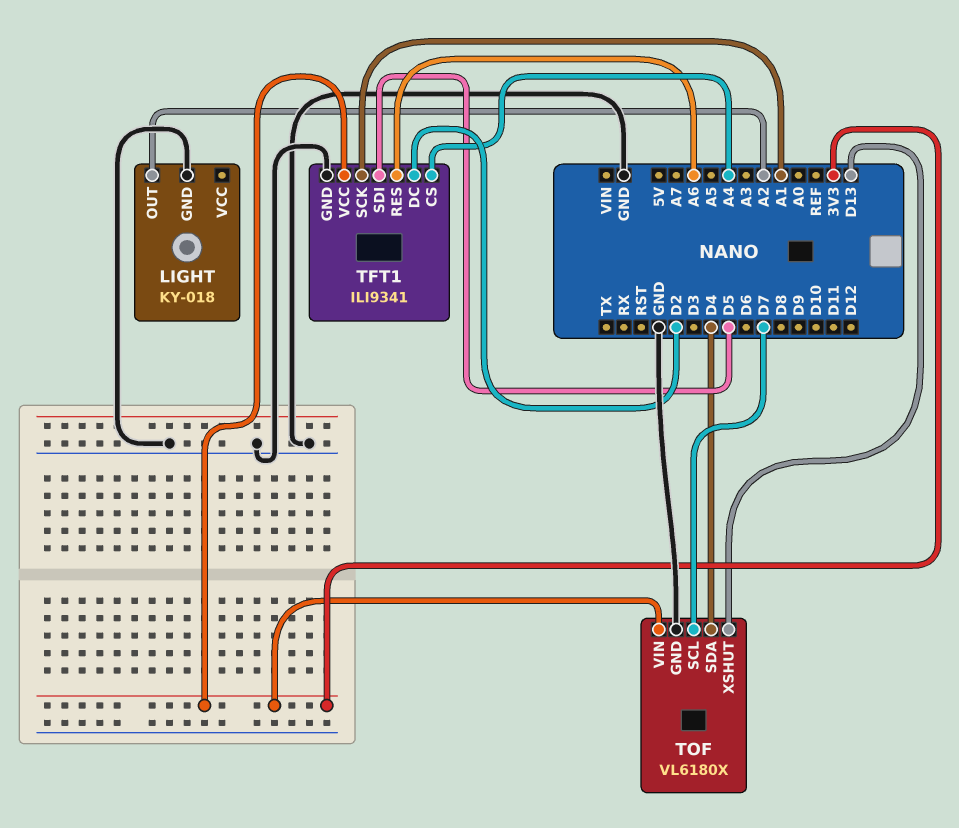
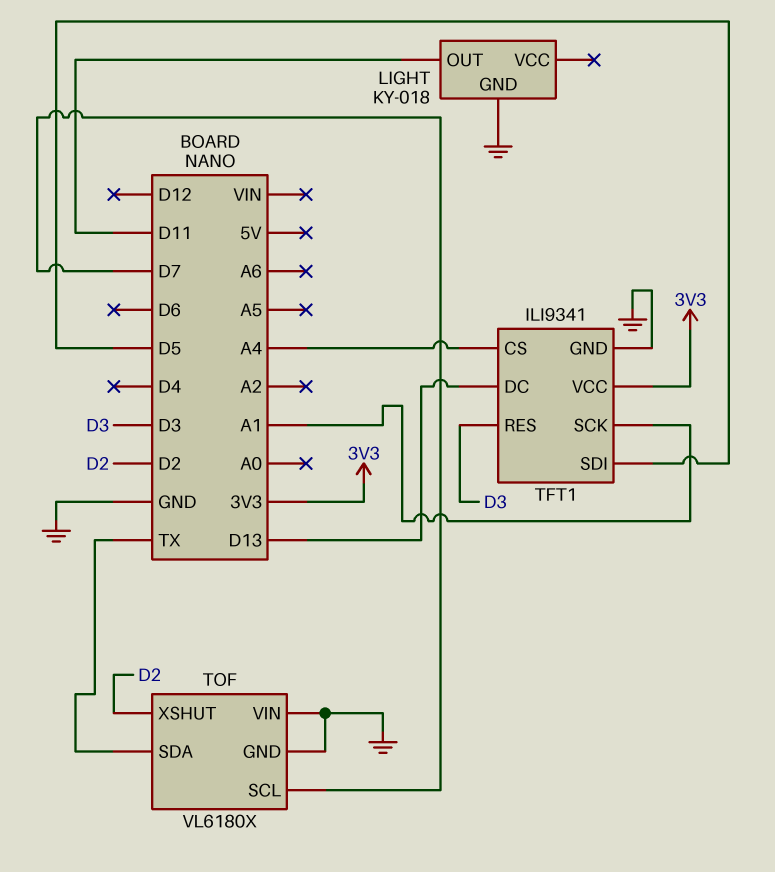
LIGHT pin OUT: A2 -> D11
TFT1 pin DC: D2 -> D13
TFT1 pin RES: A6 -> D3
TOF pin SDA: D4 -> TX
TOF pin VIN: 3V3 -> GND
TOF pin XSHUT: D13 -> D2

